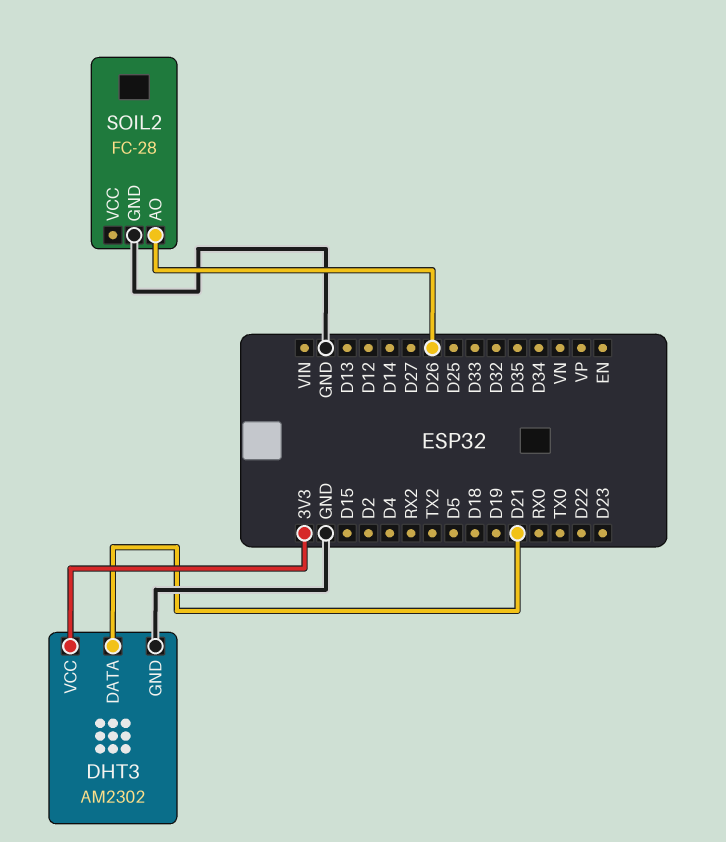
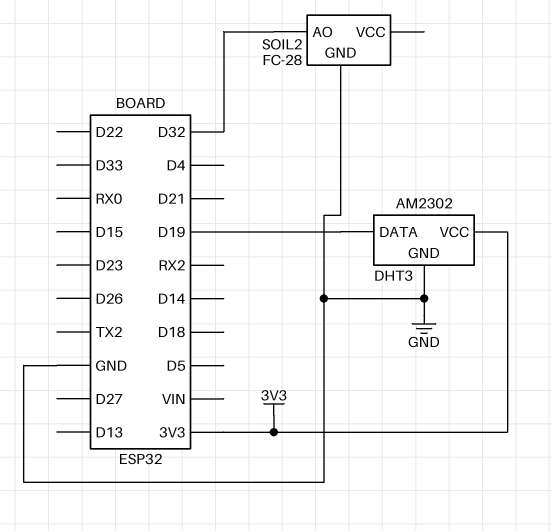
DHT3 pin DATA: D21 -> D19
SOIL2 pin AO: D26 -> D32

